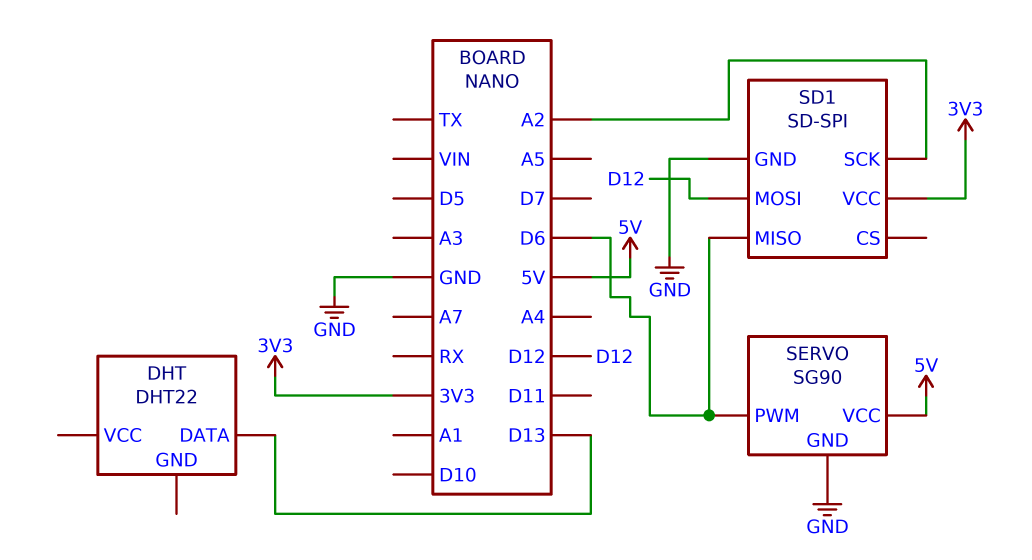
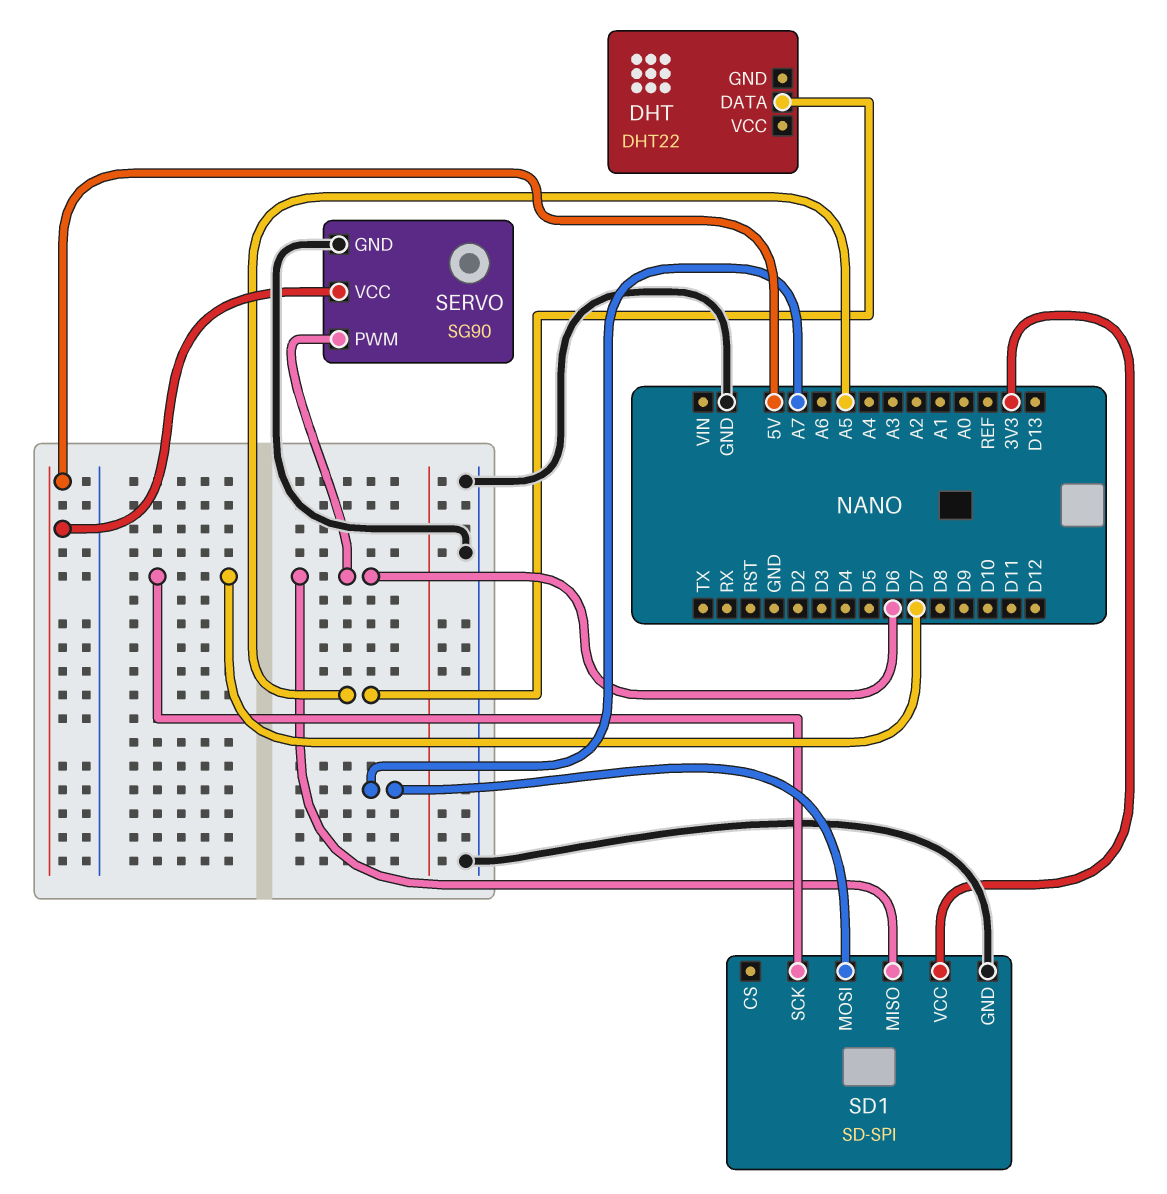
DHT pin DATA: D13 -> A5
SD1 pin MOSI: D12 -> A7
SD1 pin SCK: A2 -> D7

